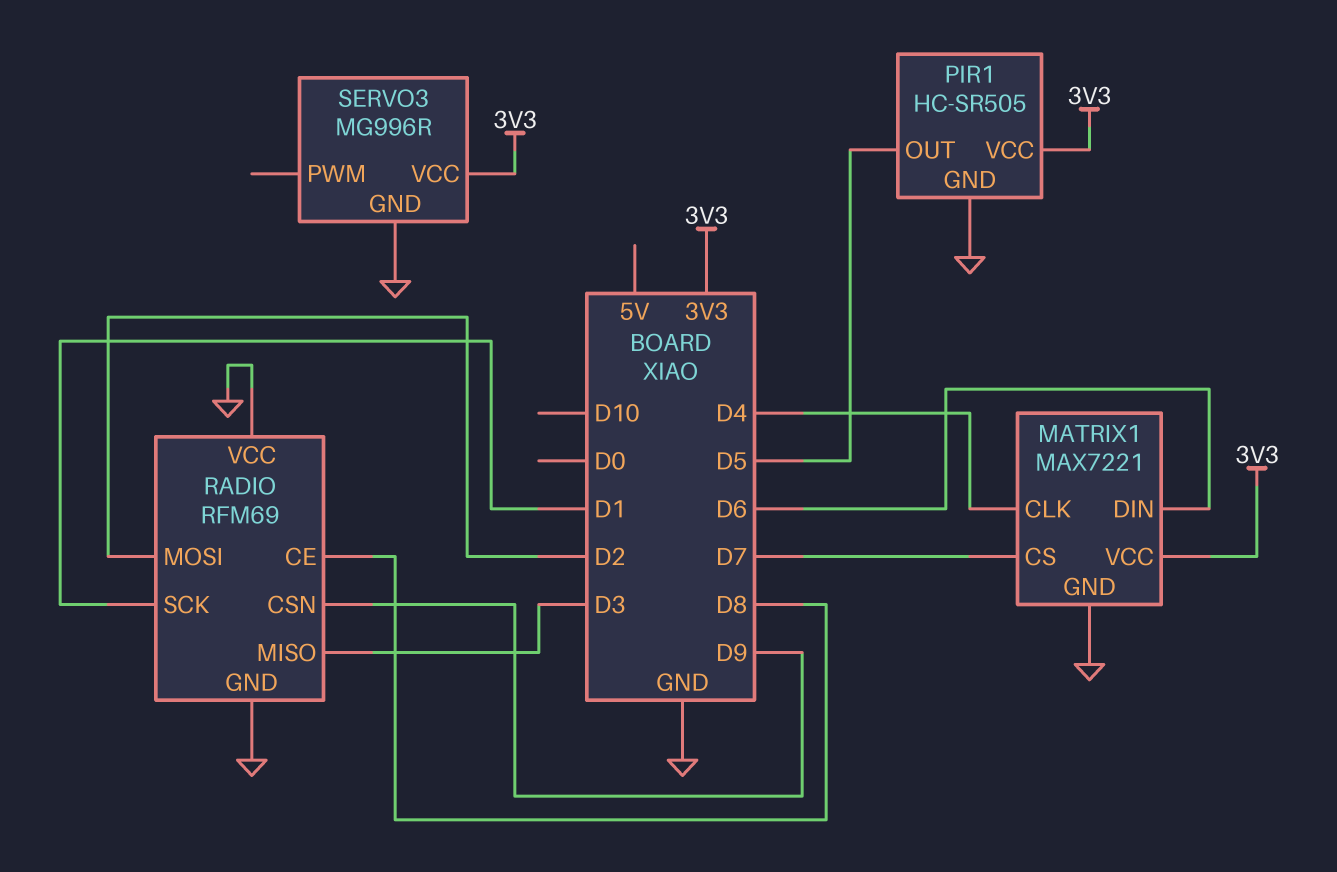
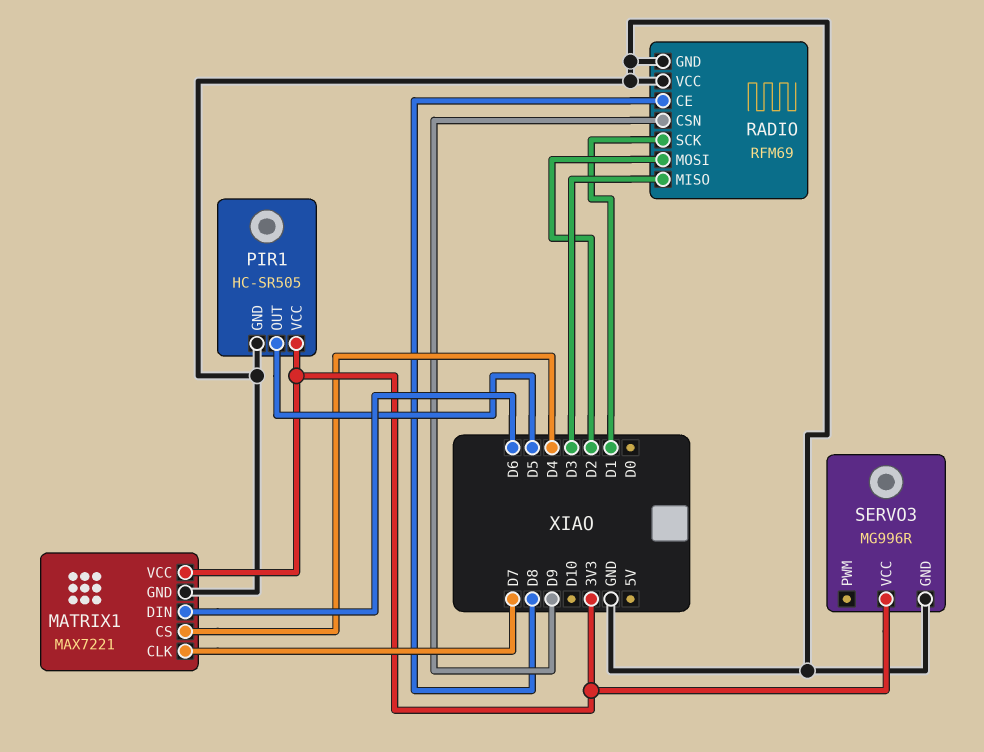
MATRIX1 pin CLK: D4 -> D7
MATRIX1 pin CS: D7 -> D4

